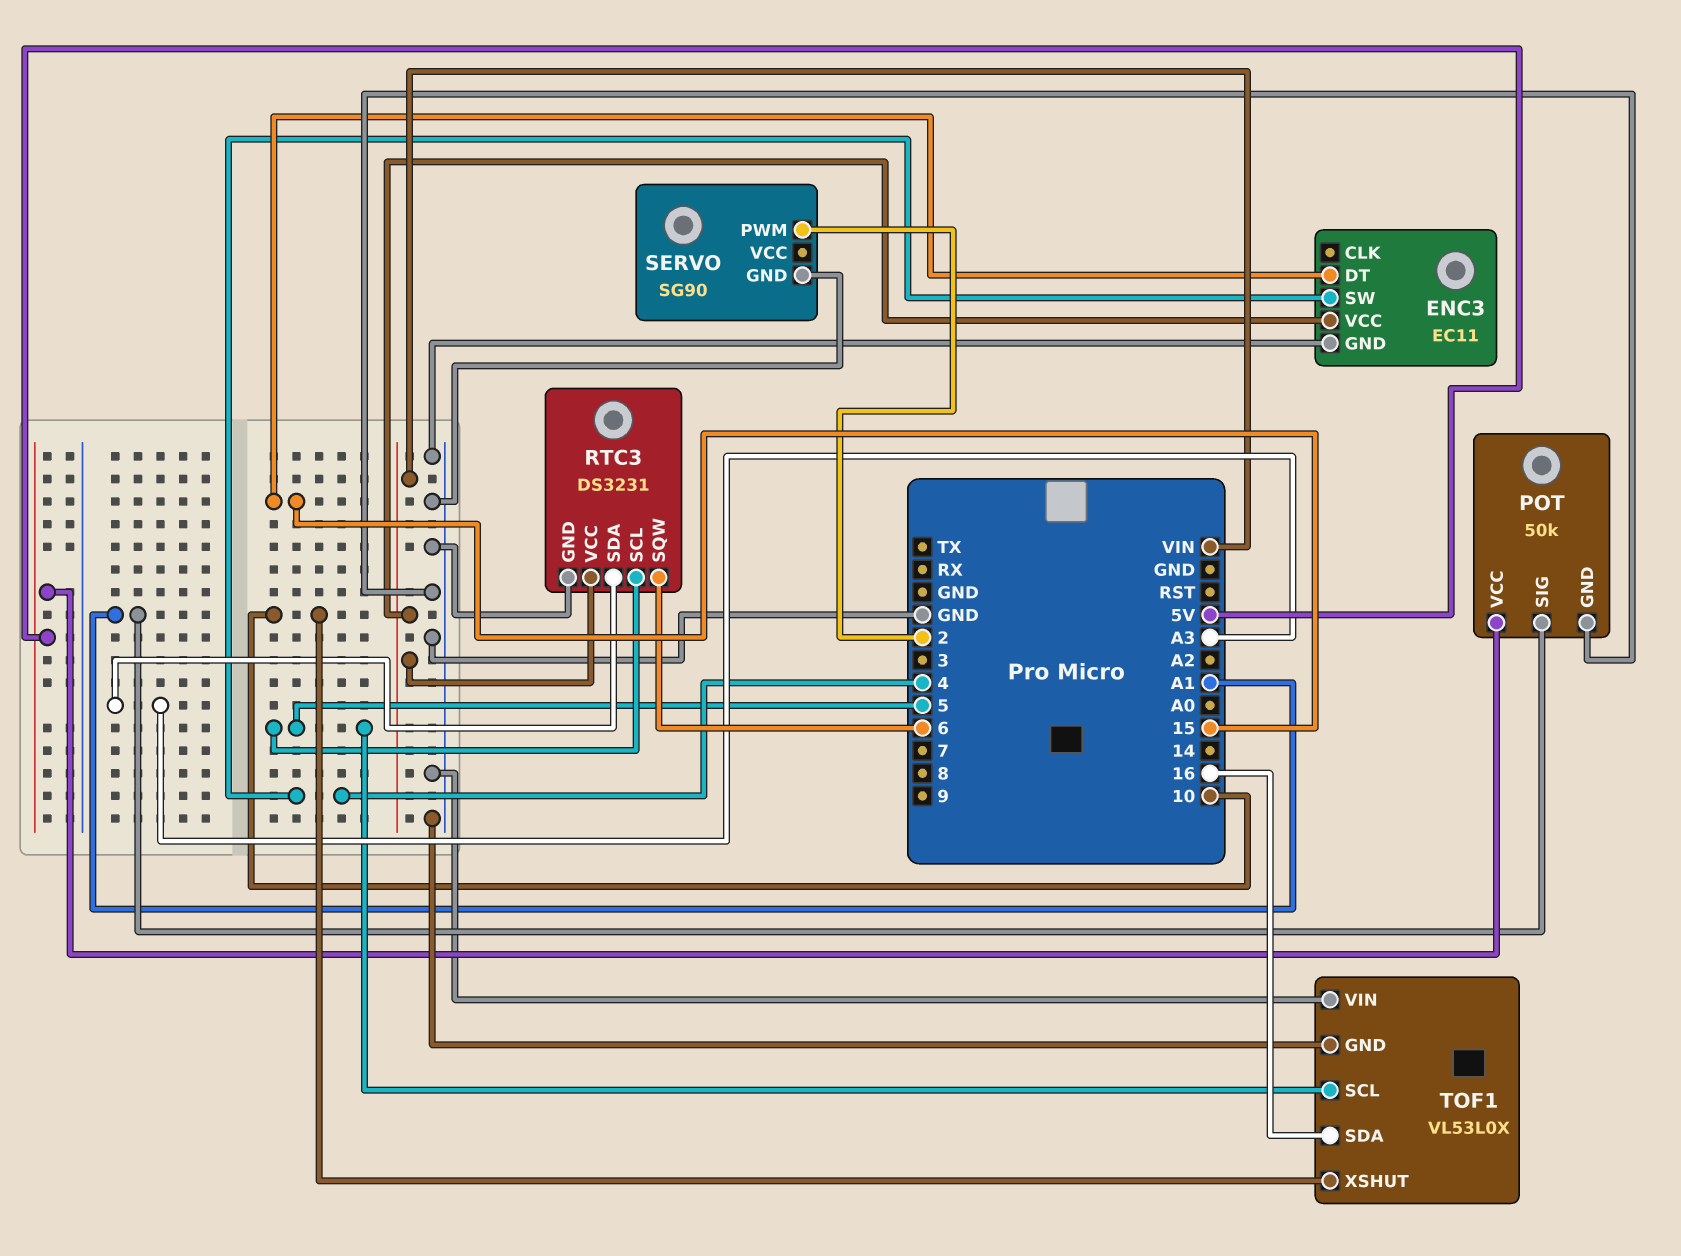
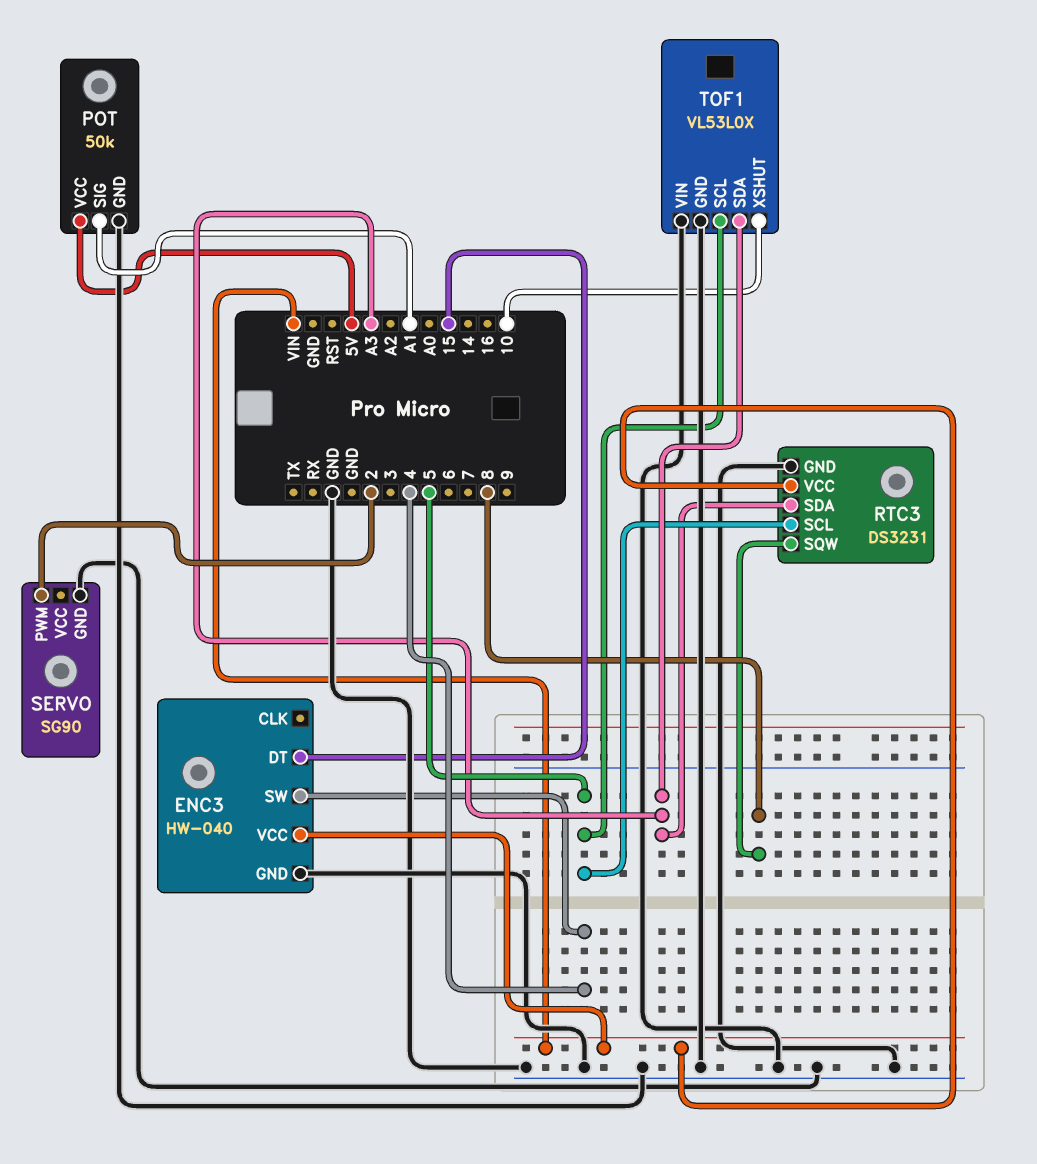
ENC3: EC11 -> HW-040
RTC3 pin SQW: 6 -> 8
TOF1 pin SDA: 16 -> A3

